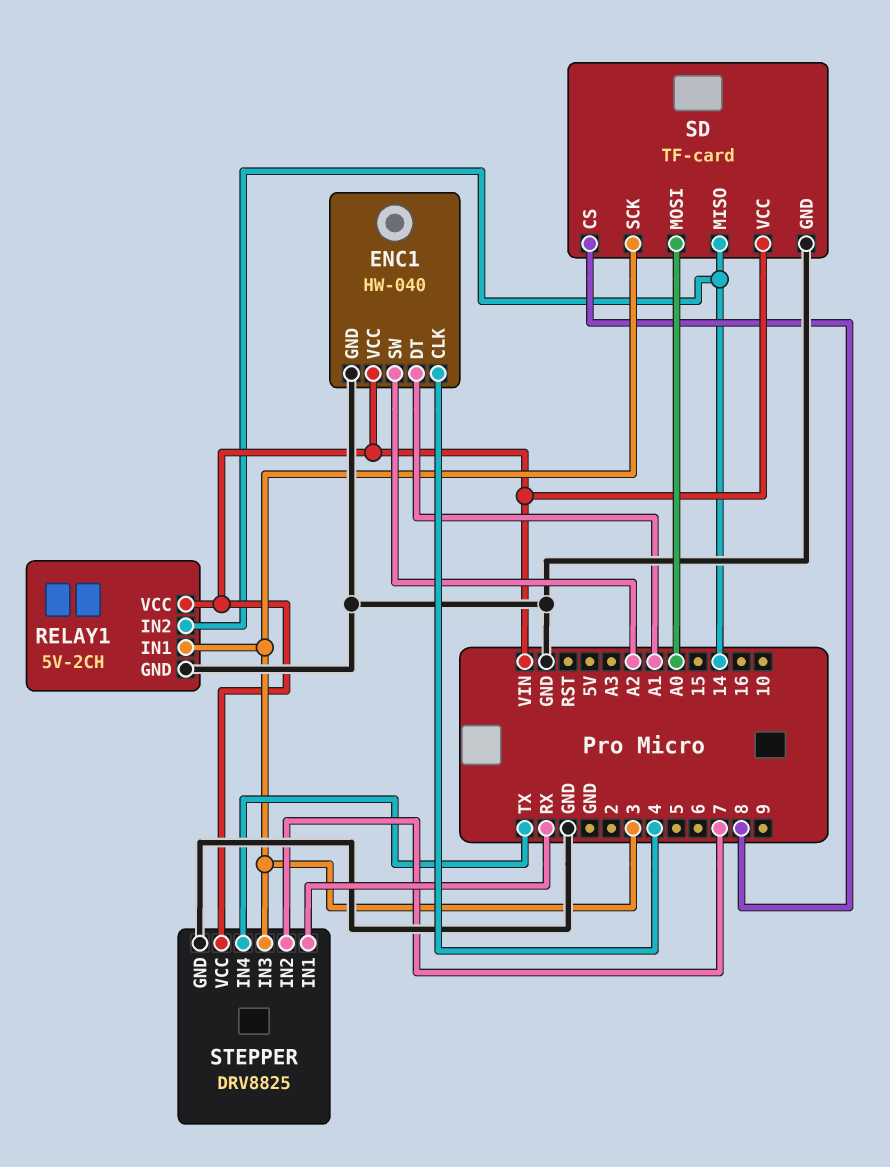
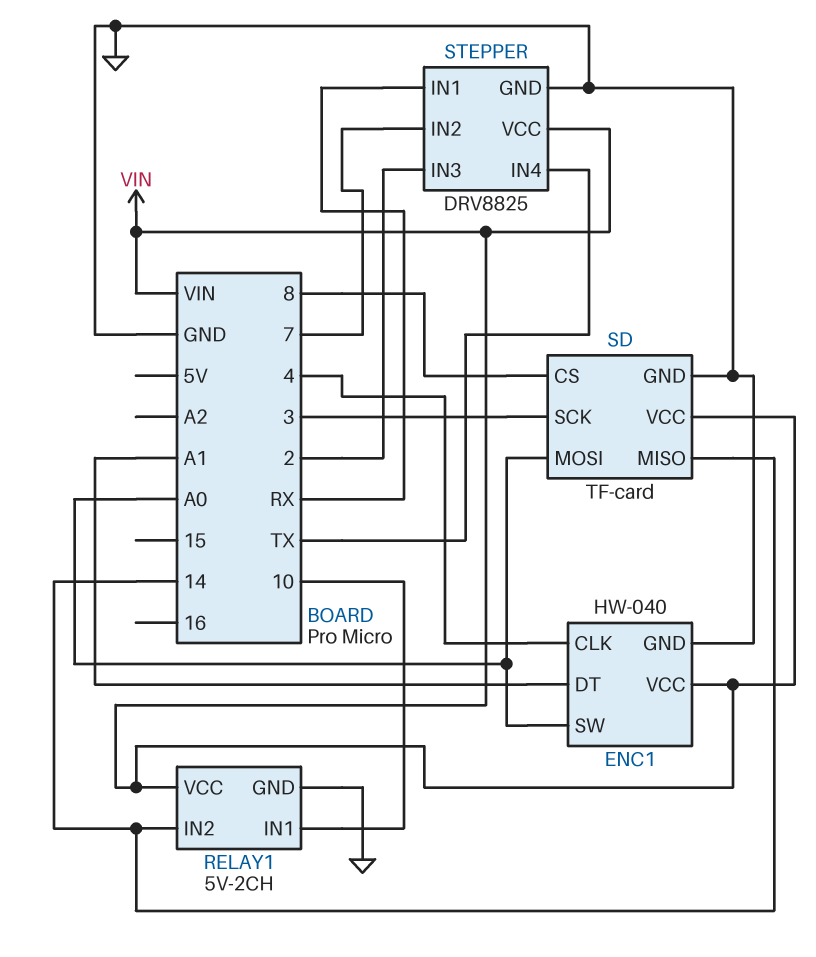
ENC1 pin SW: A2 -> A0
RELAY1 pin IN1: 3 -> 10
STEPPER pin IN3: 3 -> 2

